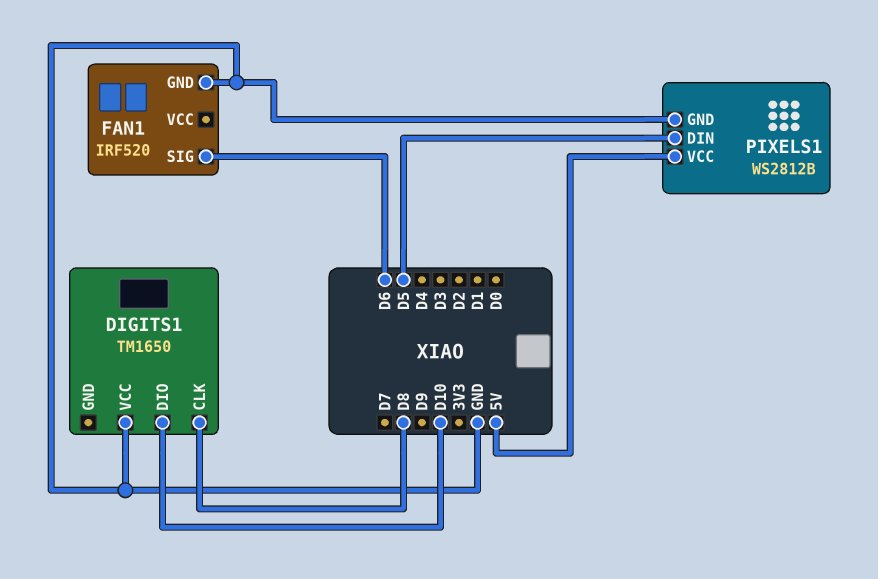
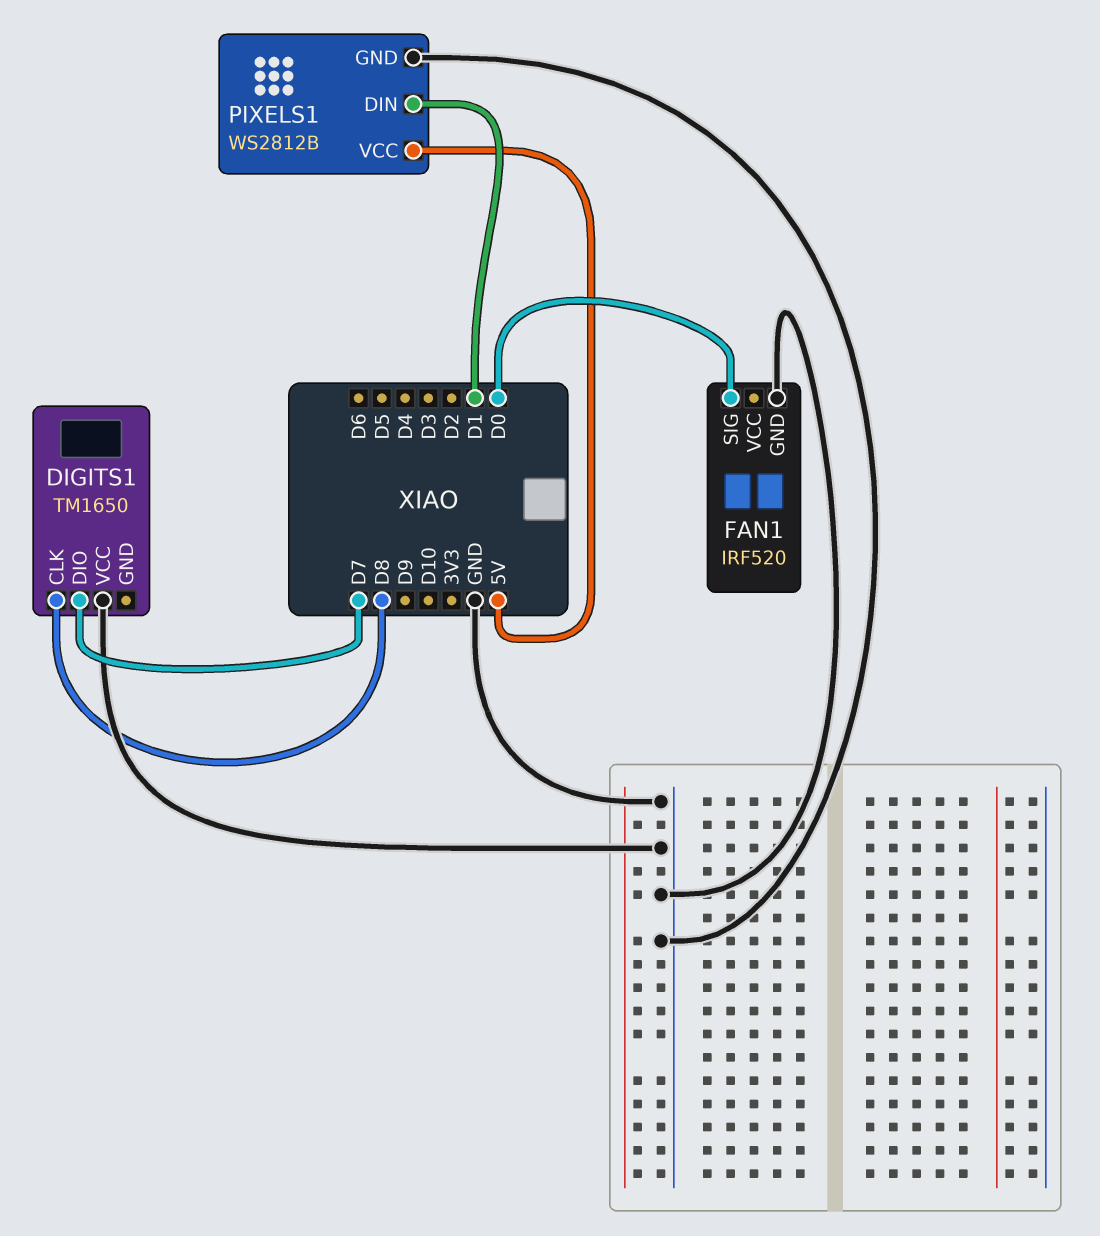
DIGITS1 pin DIO: D10 -> D7
FAN1 pin SIG: D6 -> D0
PIXELS1 pin DIN: D5 -> D1

